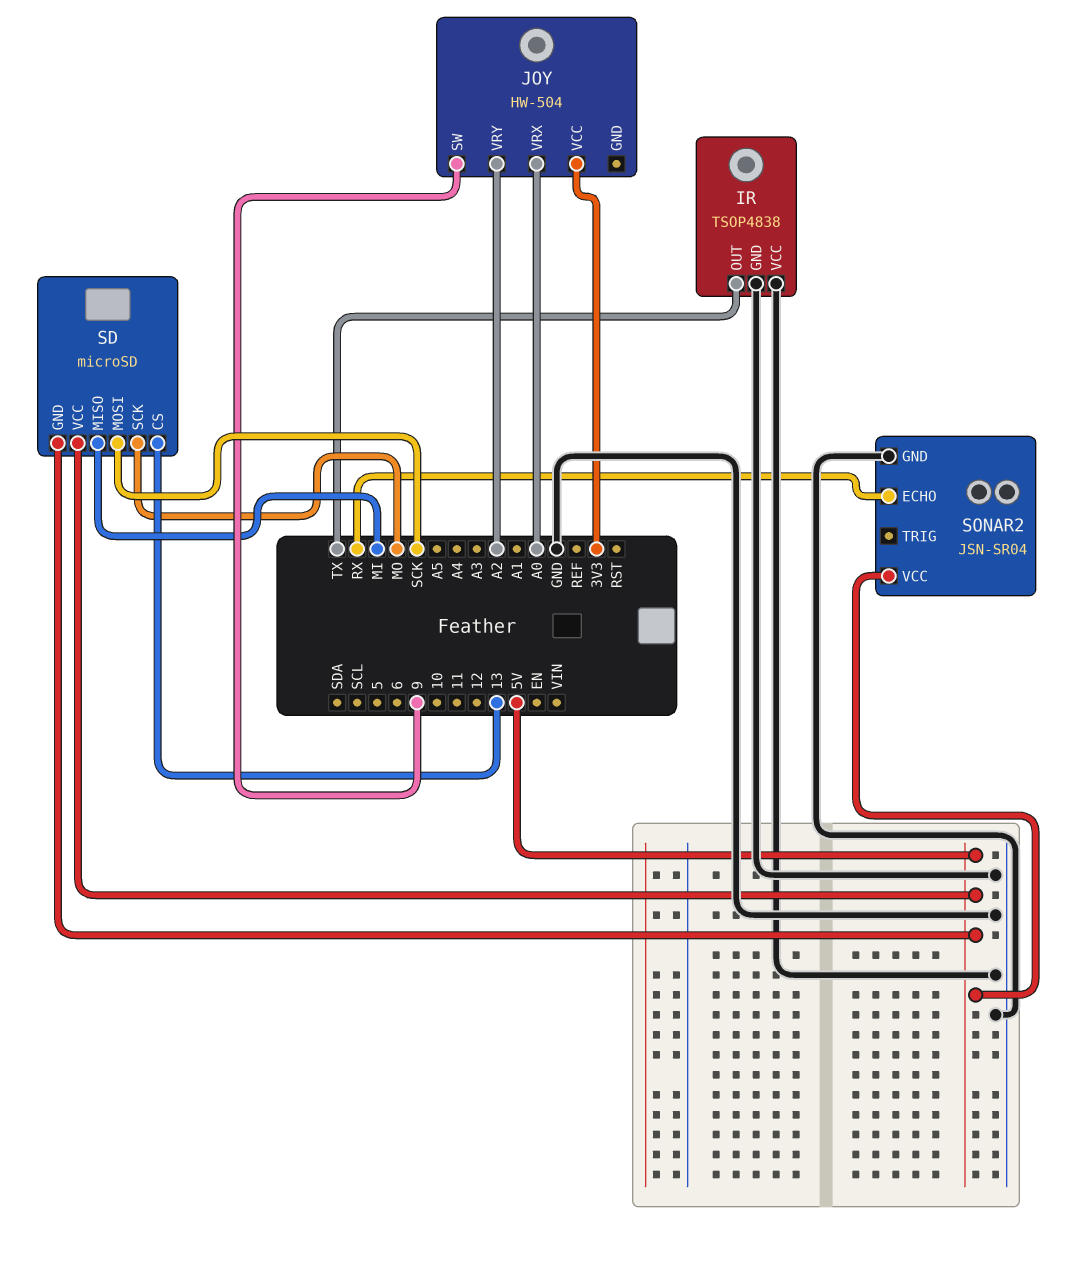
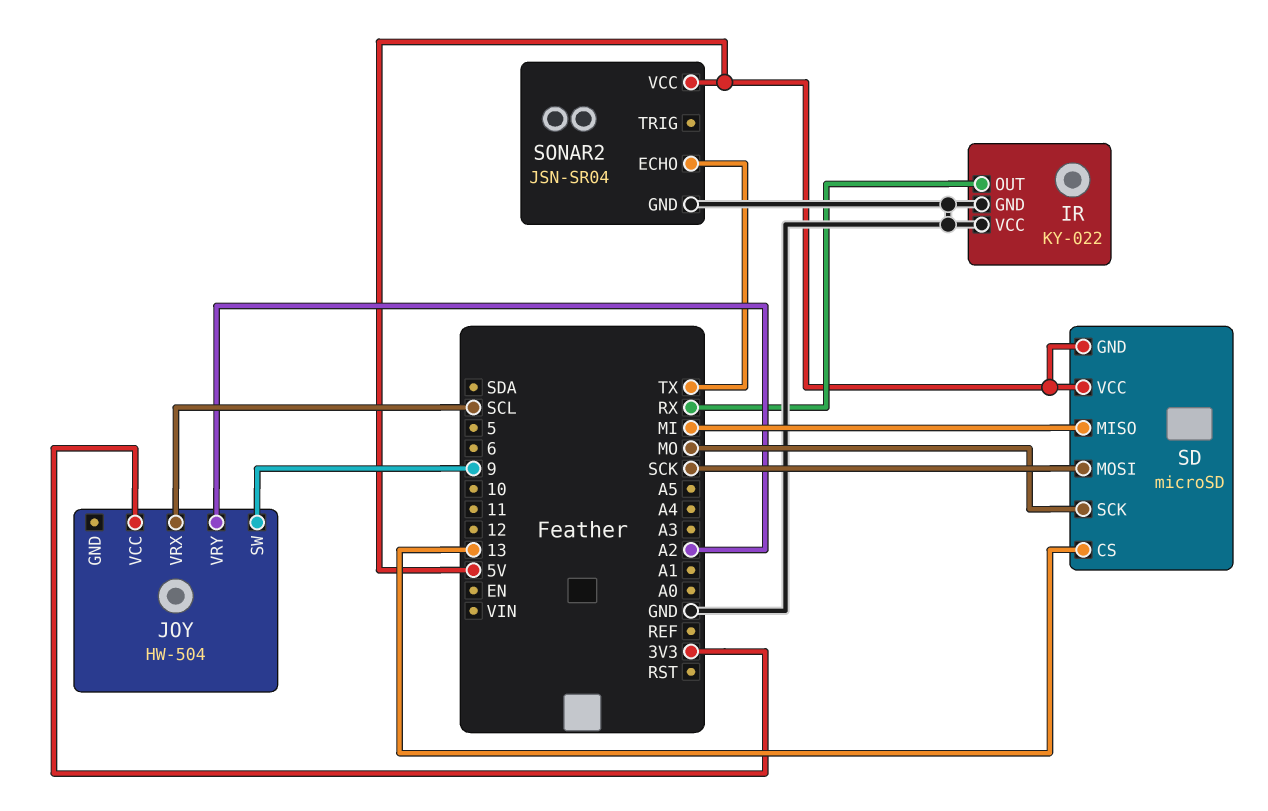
IR: TSOP4838 -> KY-022
IR pin OUT: TX -> RX
JOY pin VRX: A0 -> SCL
SONAR2 pin ECHO: RX -> TX

